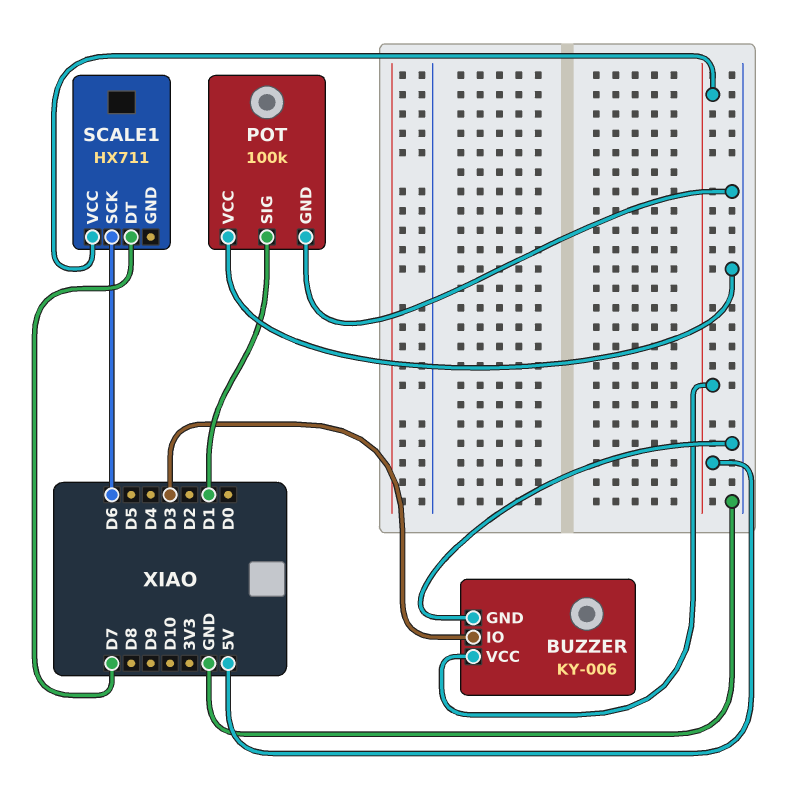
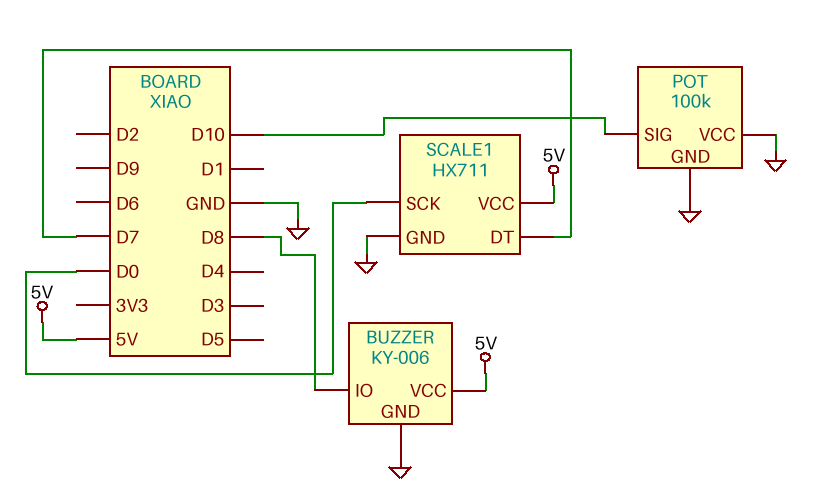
BUZZER pin IO: D3 -> D8
POT pin SIG: D1 -> D10
SCALE1 pin GND: none -> GND
SCALE1 pin SCK: D6 -> D0

